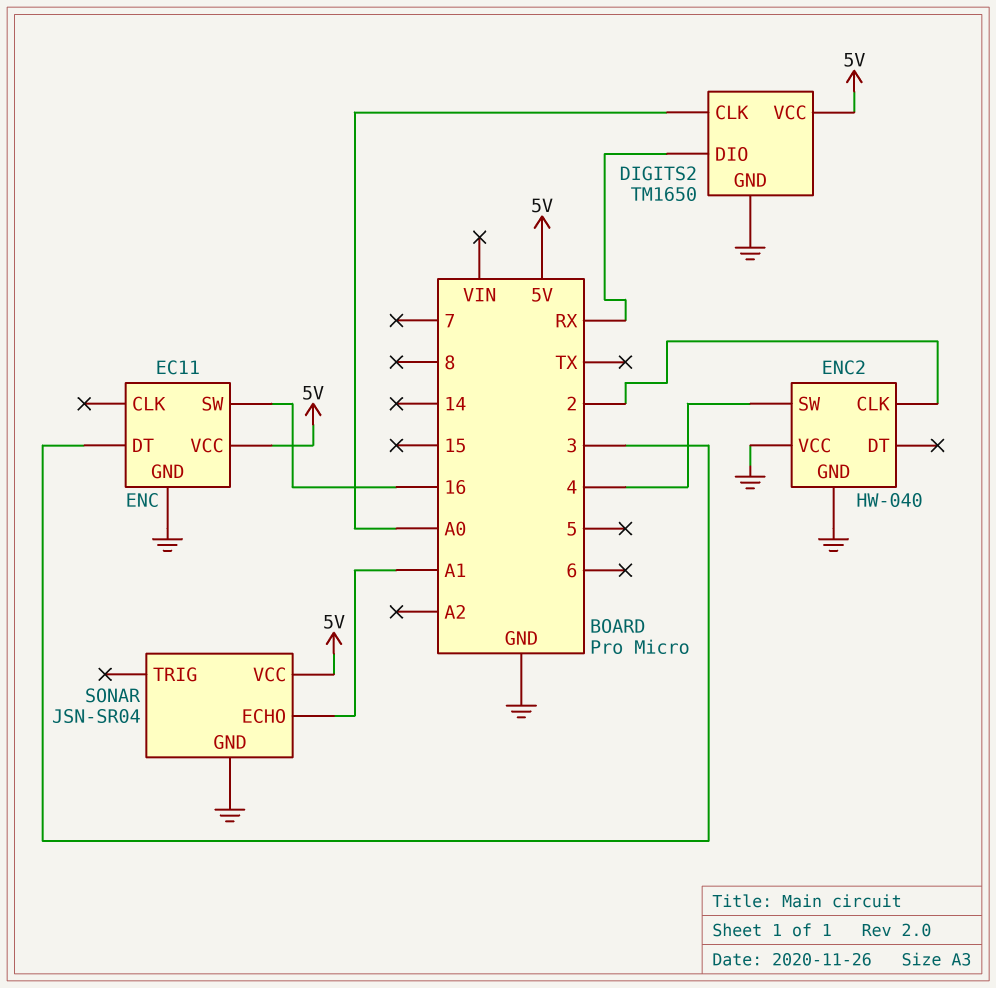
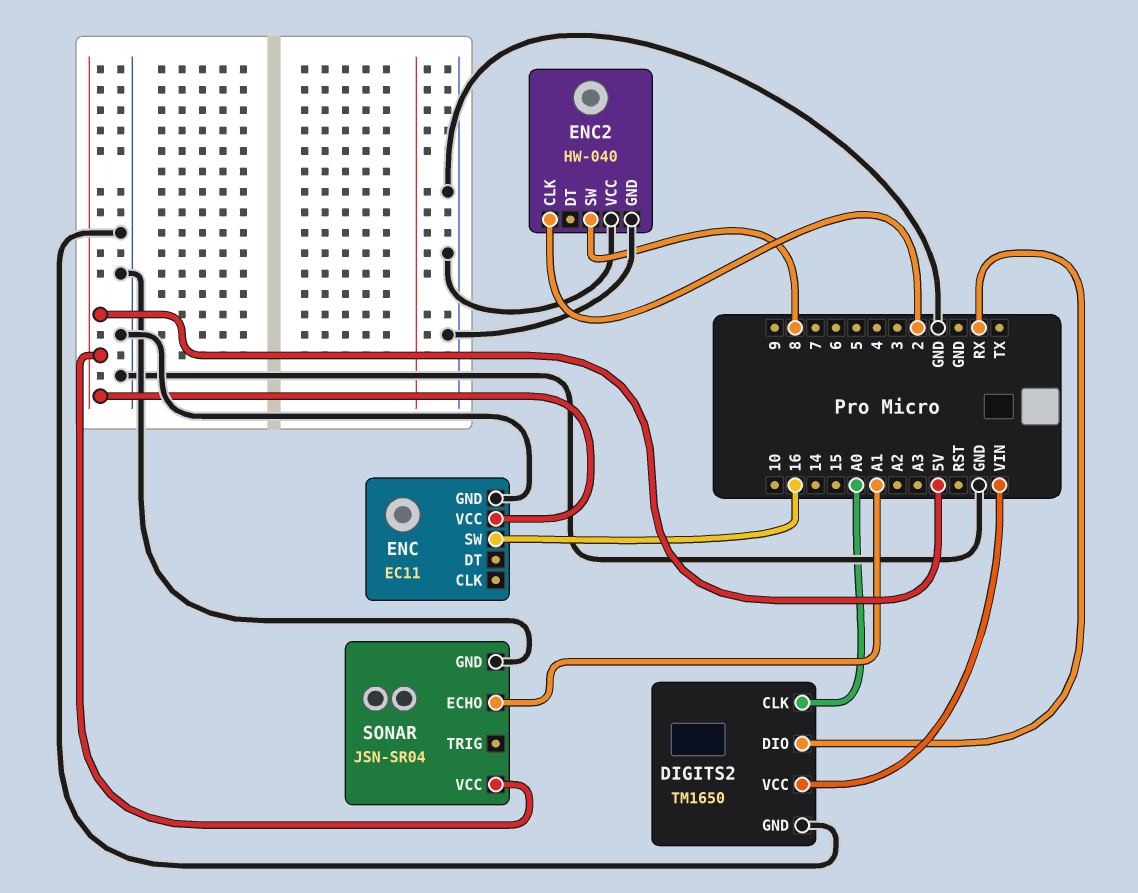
DIGITS2 pin VCC: 5V -> VIN
ENC pin DT: 3 -> none
ENC2 pin SW: 4 -> 8

